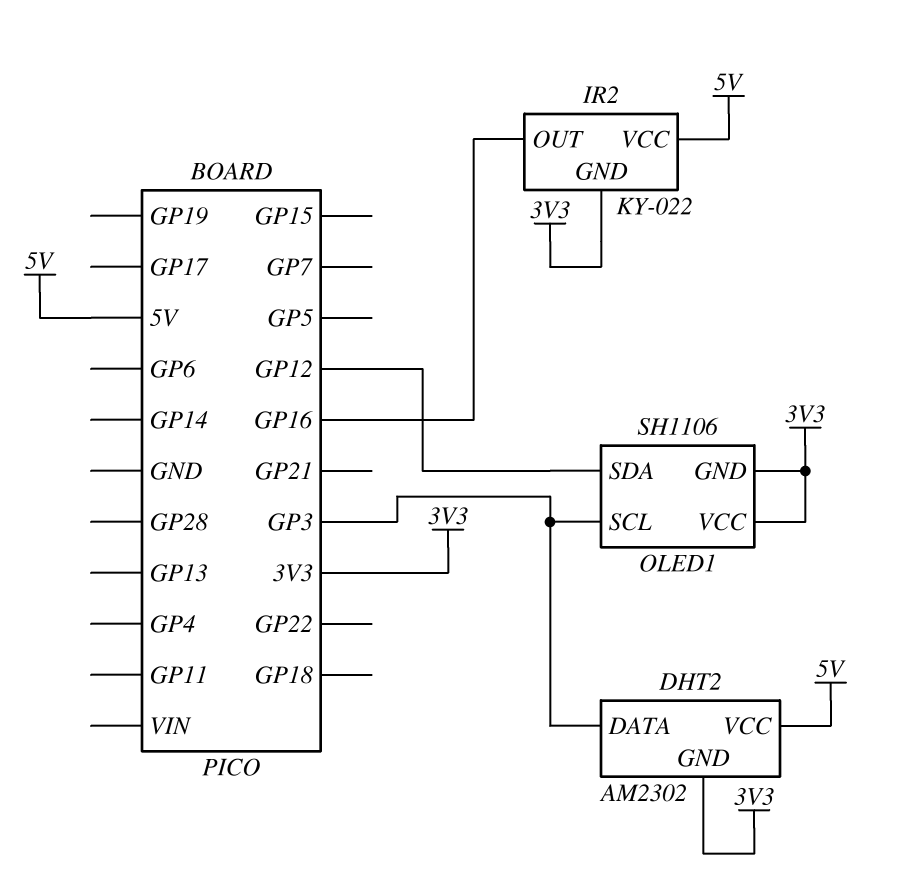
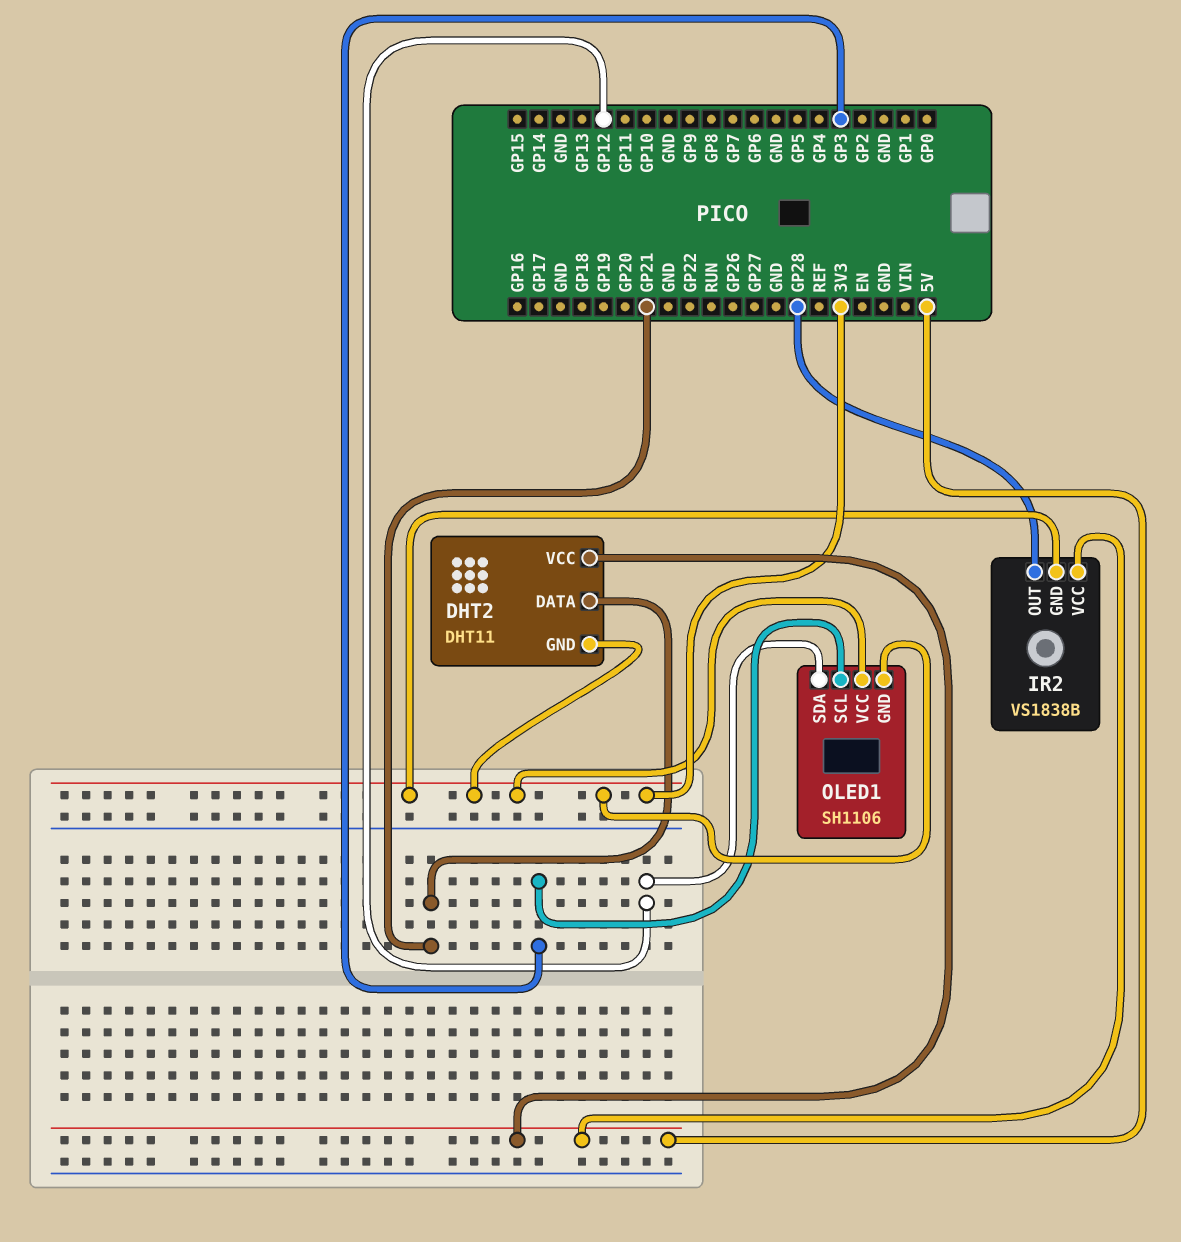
DHT2: AM2302 -> DHT11
DHT2 pin DATA: GP3 -> GP21
IR2: KY-022 -> VS1838B
IR2 pin OUT: GP16 -> GP28

